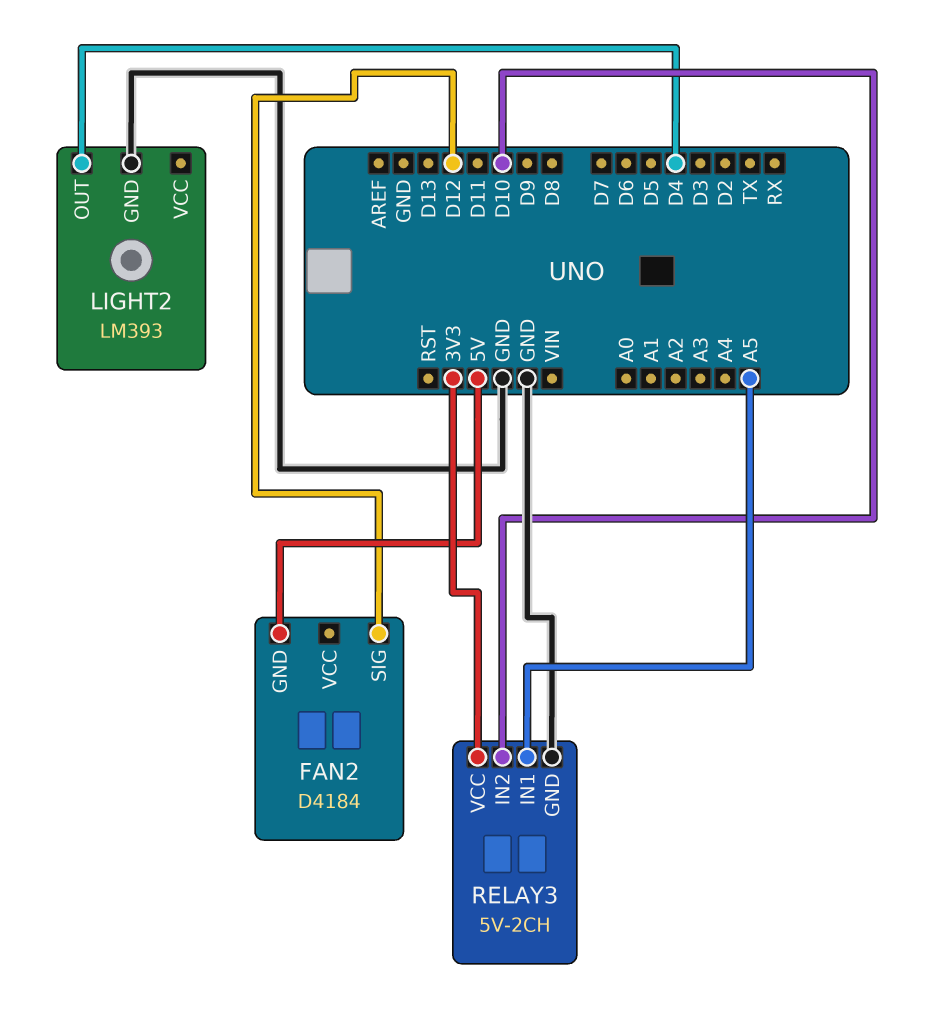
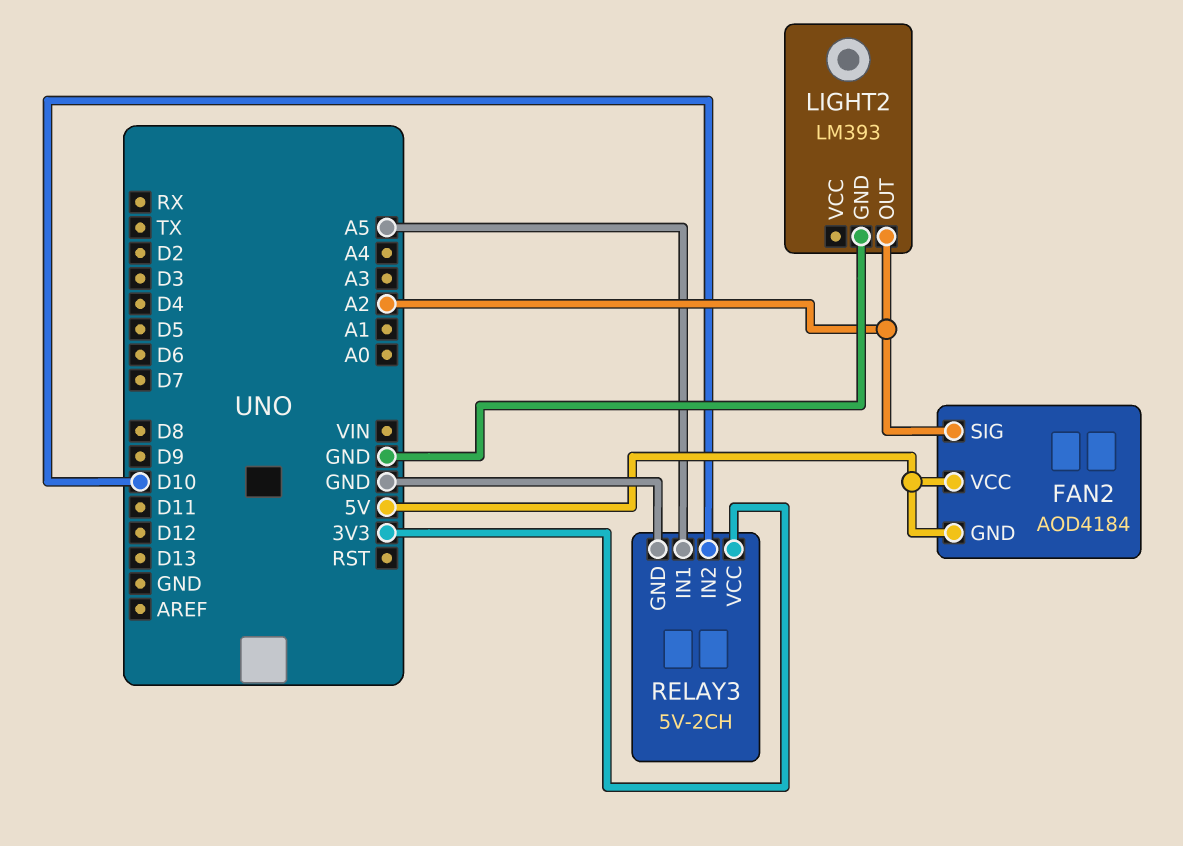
FAN2: D4184 -> AOD4184
FAN2 pin SIG: D12 -> A2
FAN2 pin VCC: none -> 5V
LIGHT2 pin OUT: D4 -> A2

